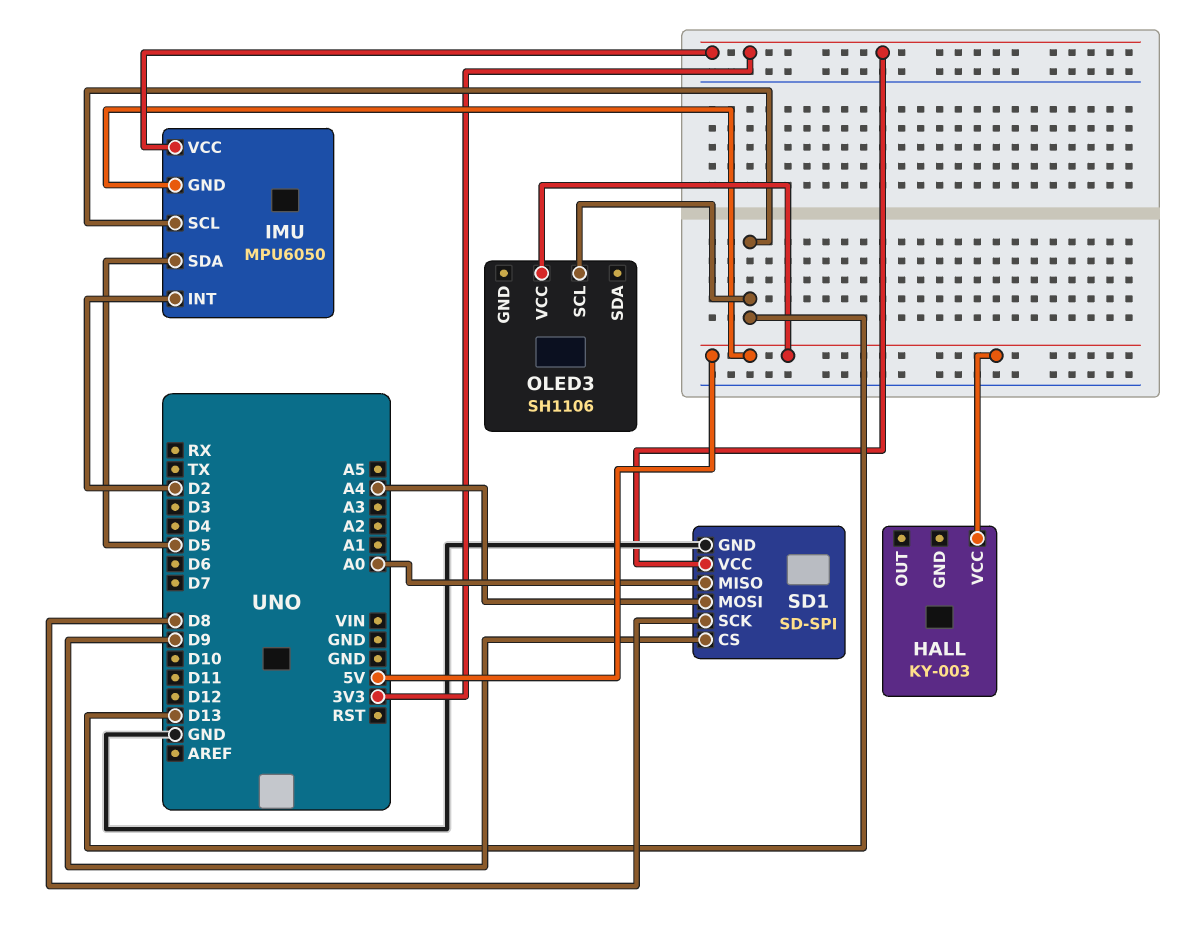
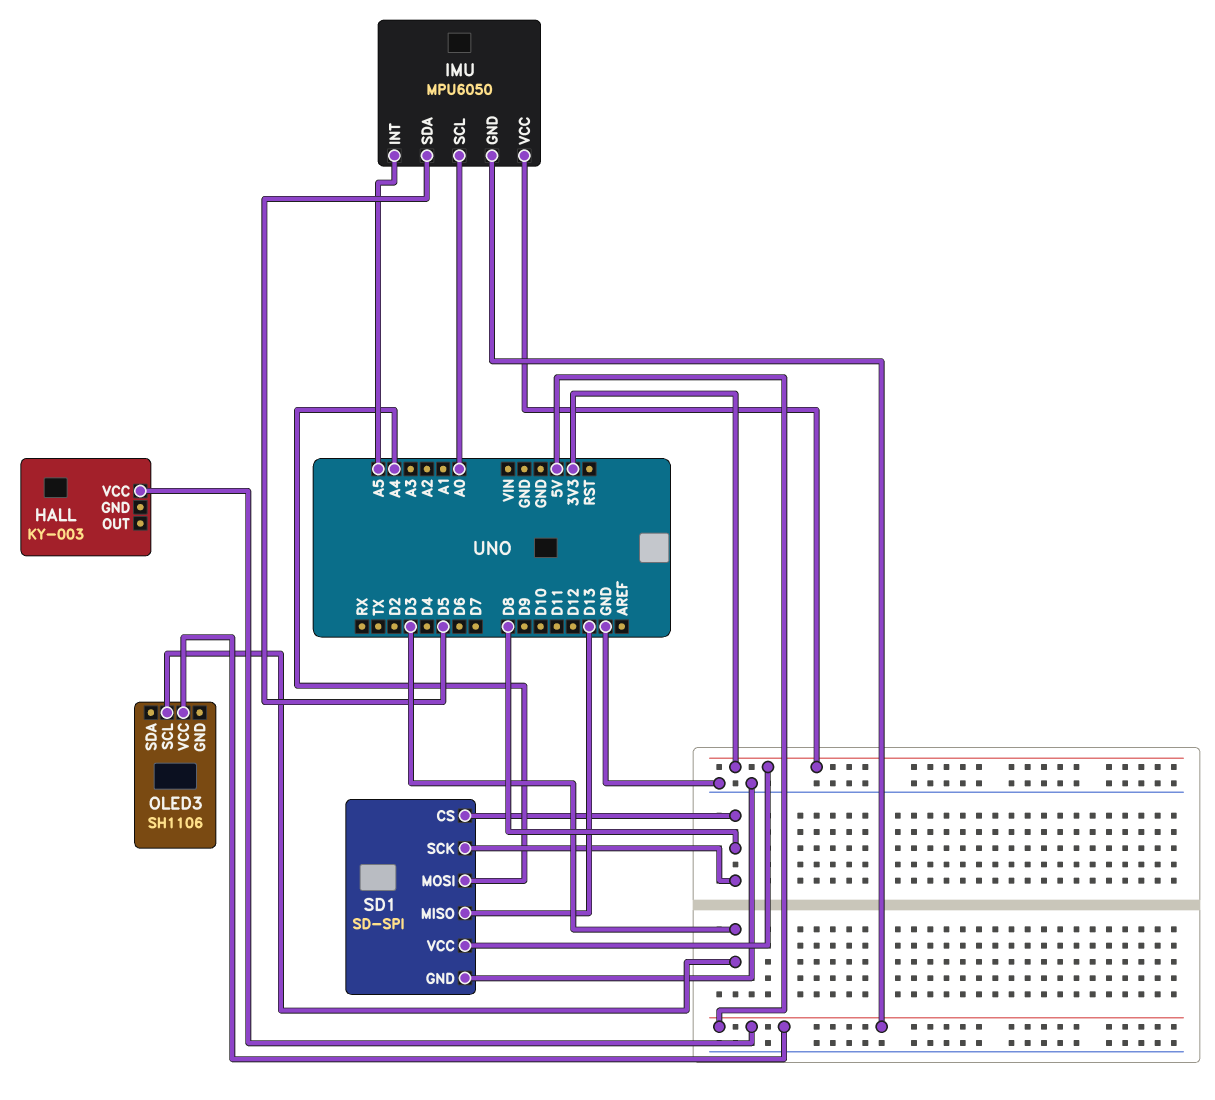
IMU pin INT: D2 -> A5
IMU pin SCL: D13 -> A0
OLED3 pin SCL: D13 -> D3
SD1 pin CS: D9 -> D8
SD1 pin MISO: A0 -> D13

